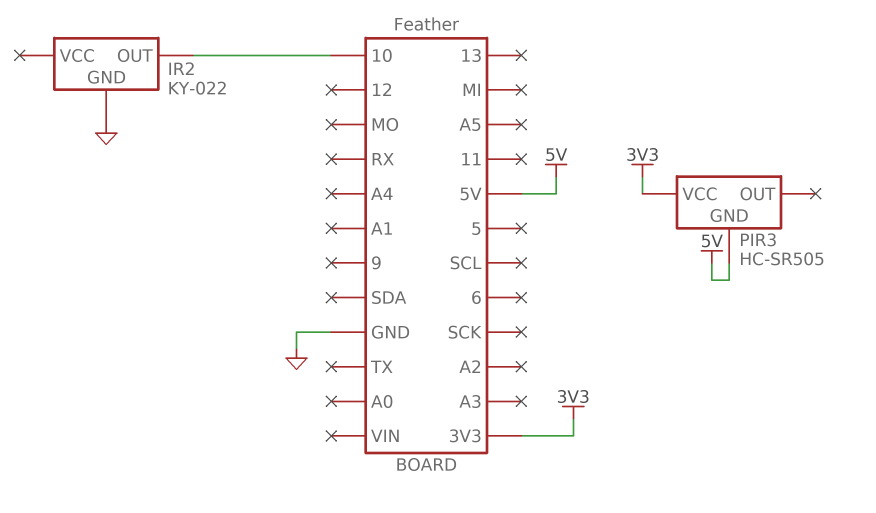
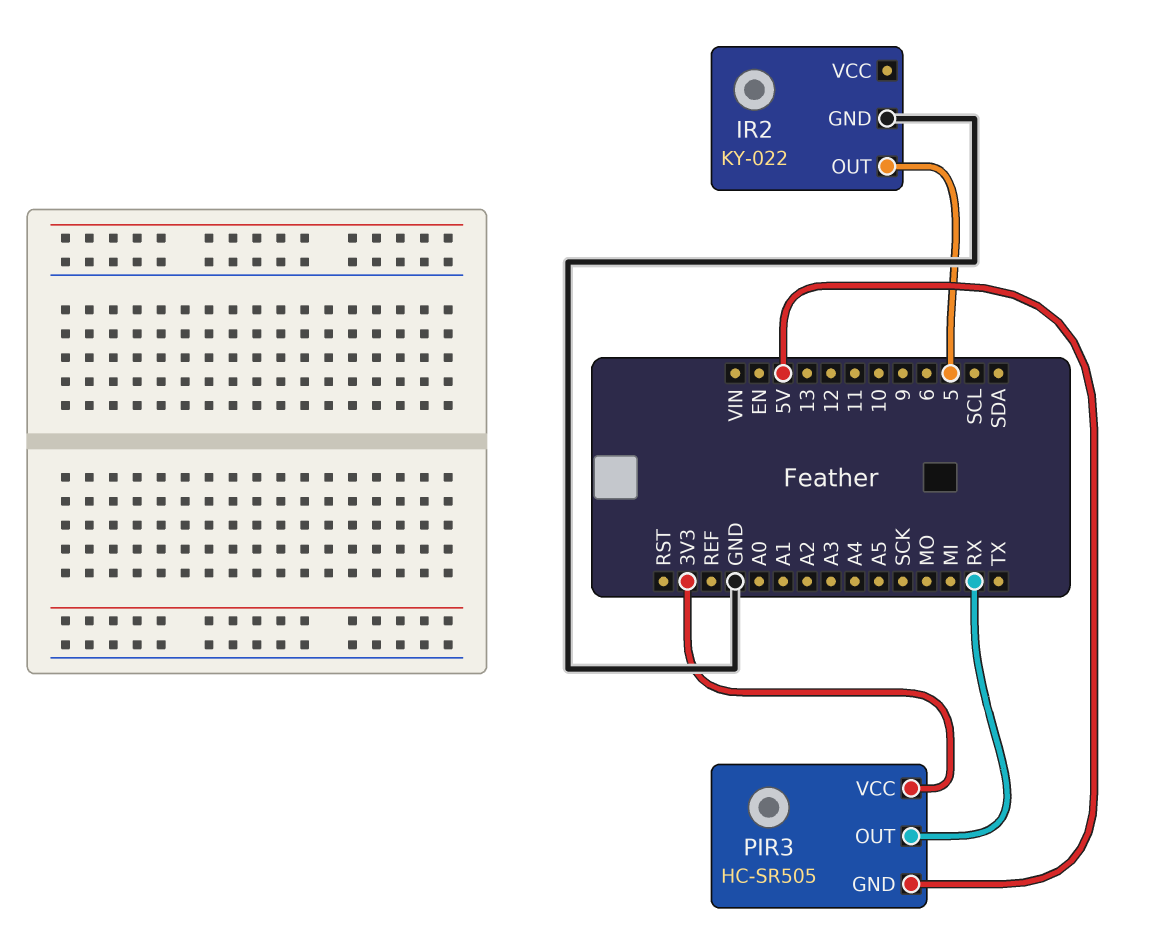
IR2 pin OUT: 10 -> 5
PIR3 pin OUT: none -> RX

